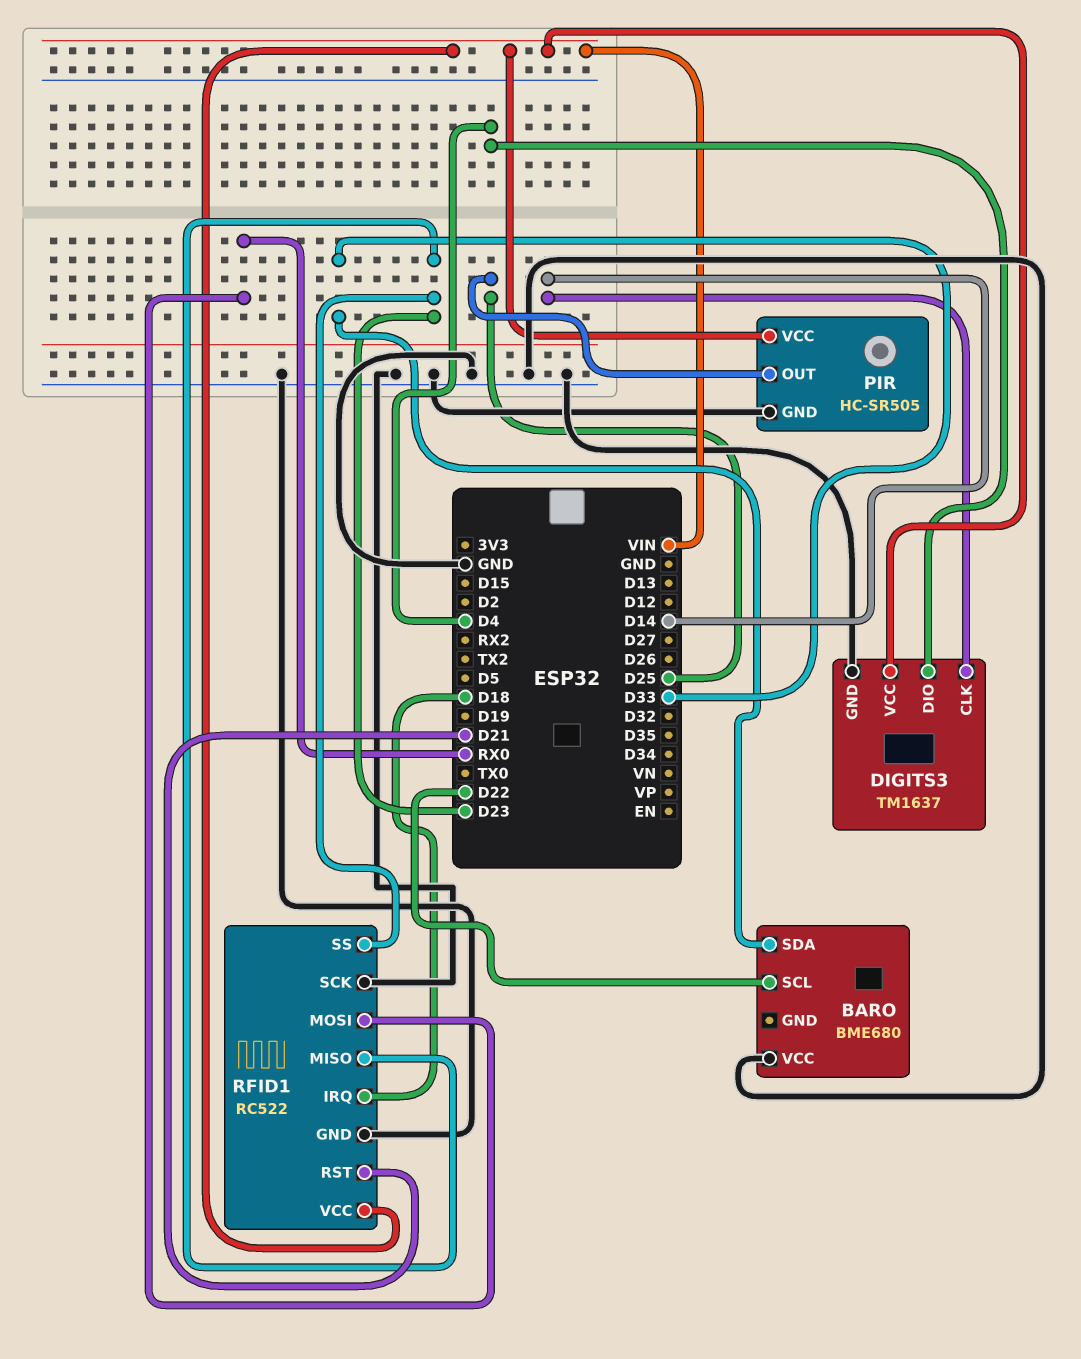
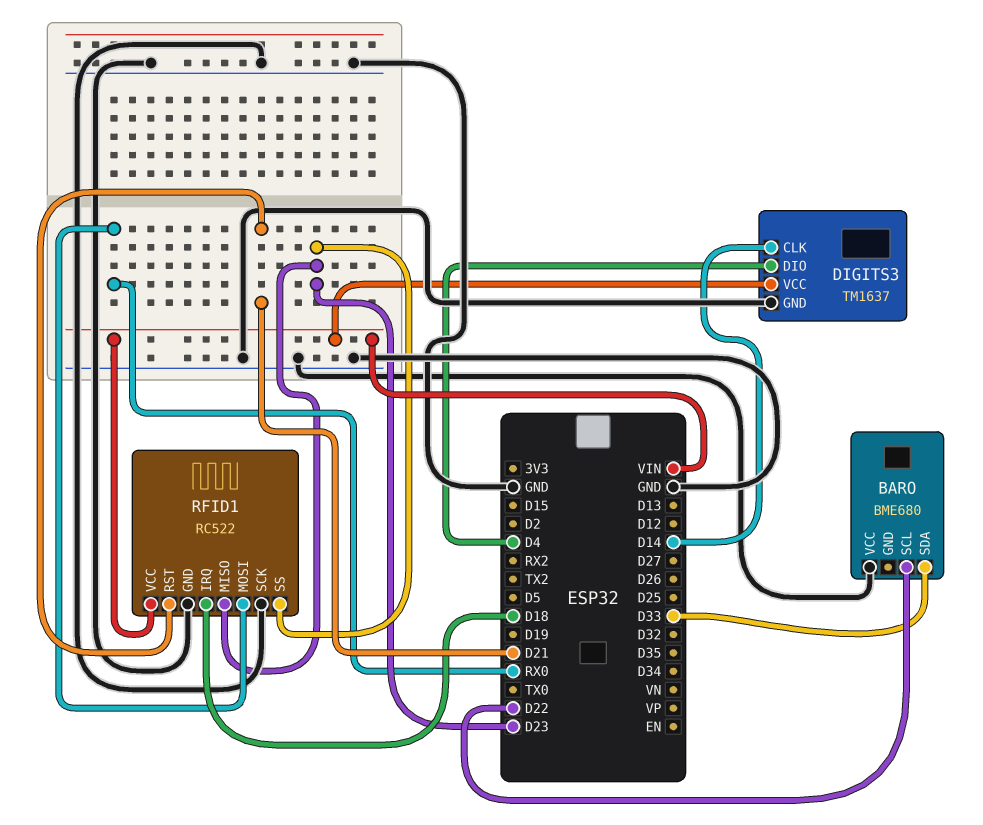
PIR: HC-SR505 -> none
PIR pin GND: GND -> none
PIR pin OUT: D25 -> none
PIR pin VCC: VIN -> none

